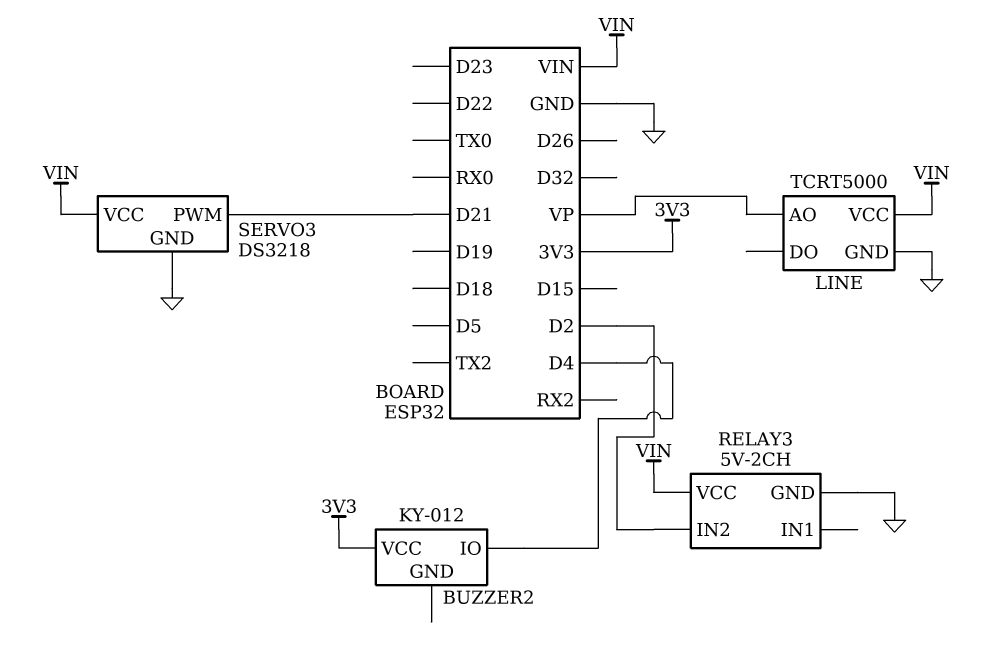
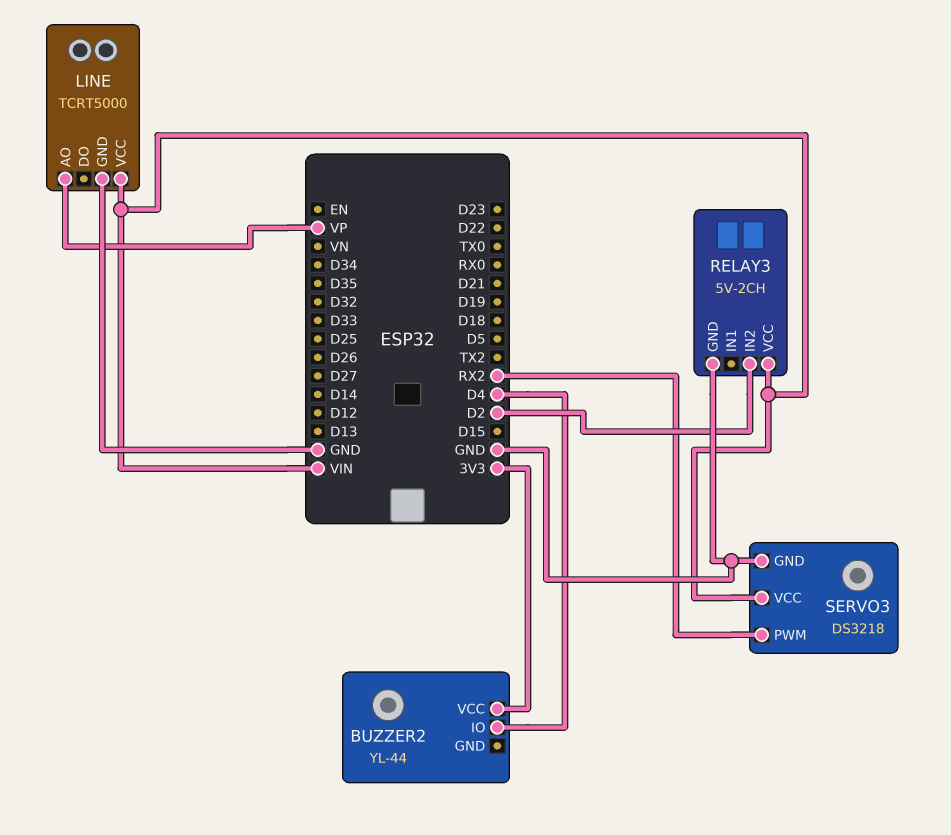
BUZZER2: KY-012 -> YL-44
SERVO3 pin PWM: D21 -> RX2

